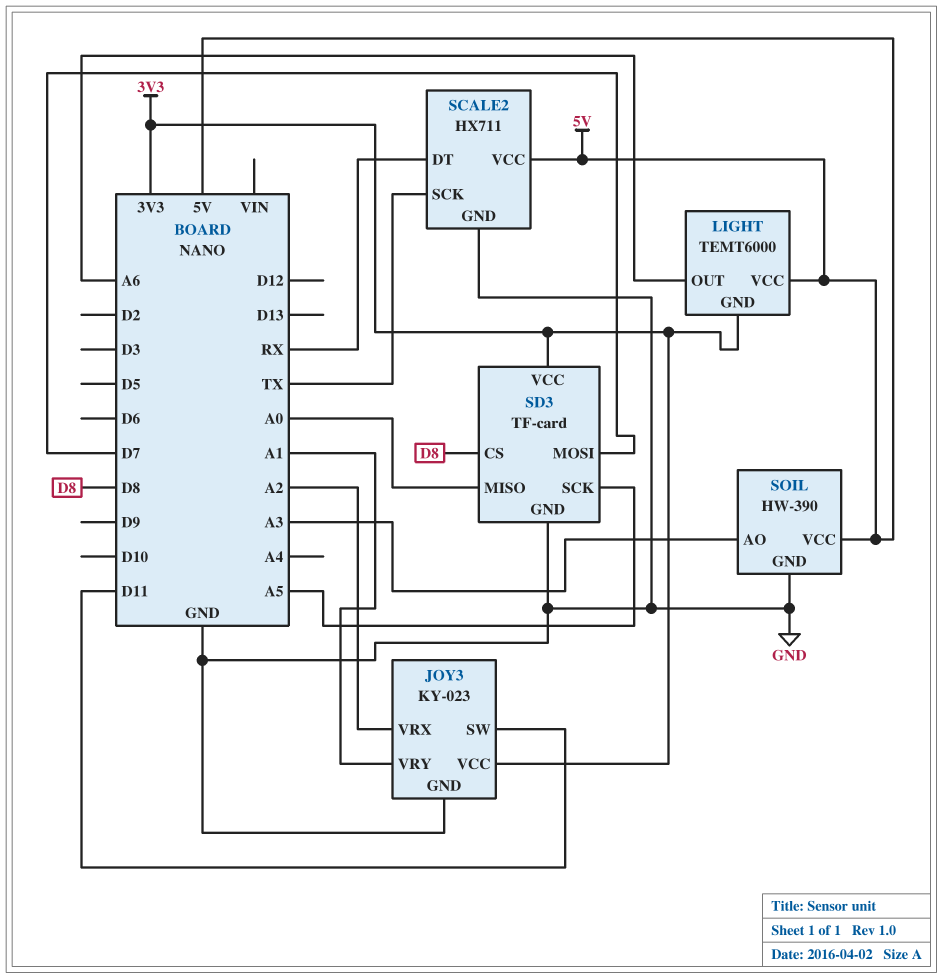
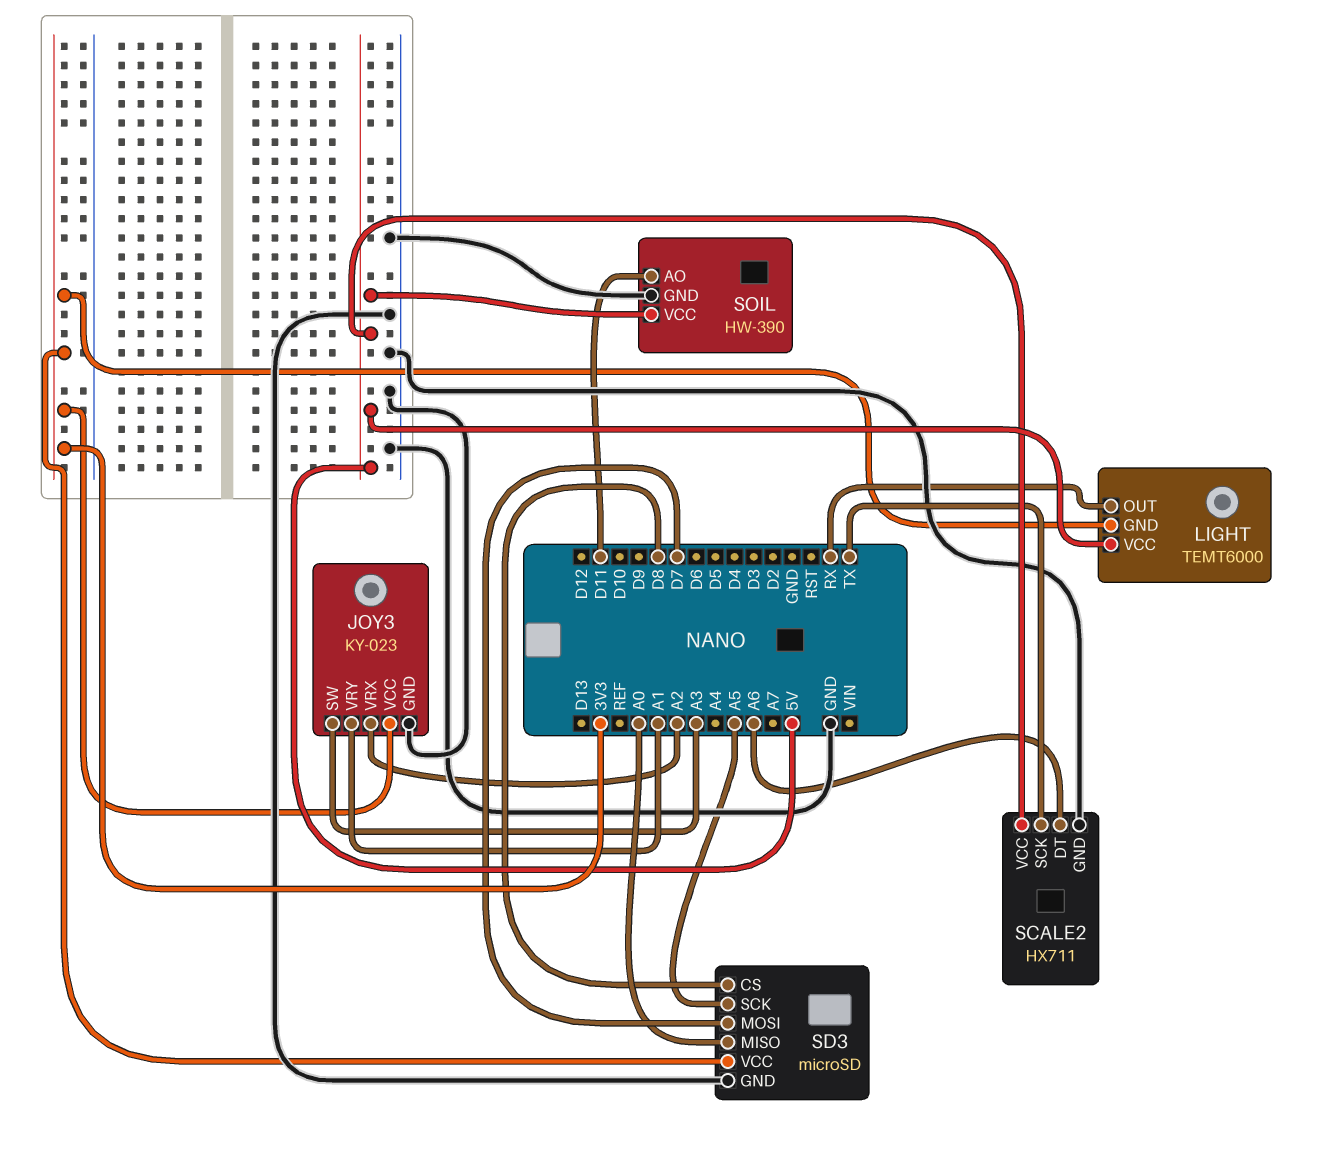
JOY3 pin SW: D11 -> A3
LIGHT pin OUT: A6 -> RX
SCALE2 pin DT: RX -> A6
SD3: TF-card -> microSD
SOIL pin AO: A3 -> D11

